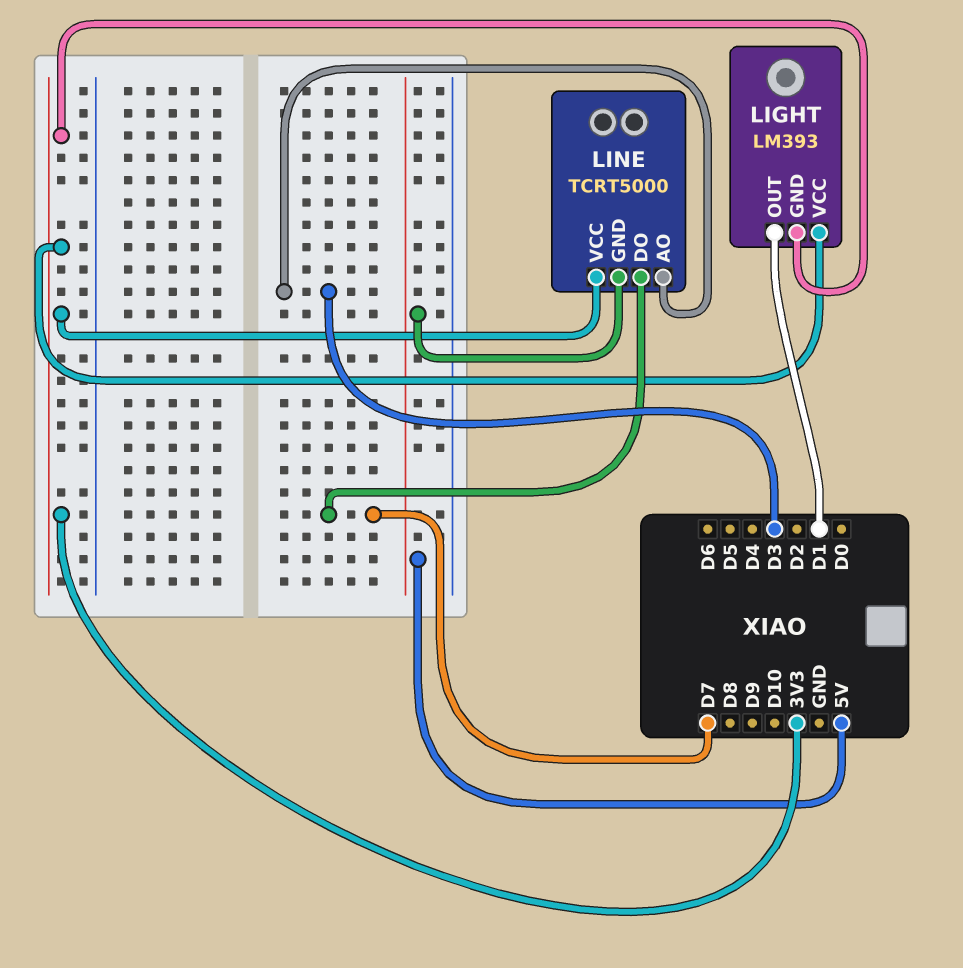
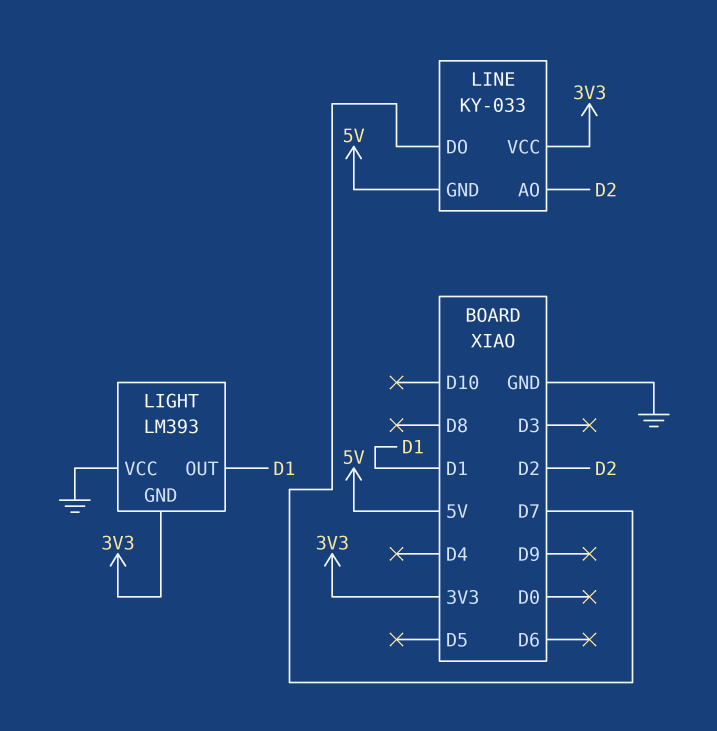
LIGHT pin VCC: 3V3 -> GND
LINE: TCRT5000 -> KY-033
LINE pin AO: D3 -> D2

